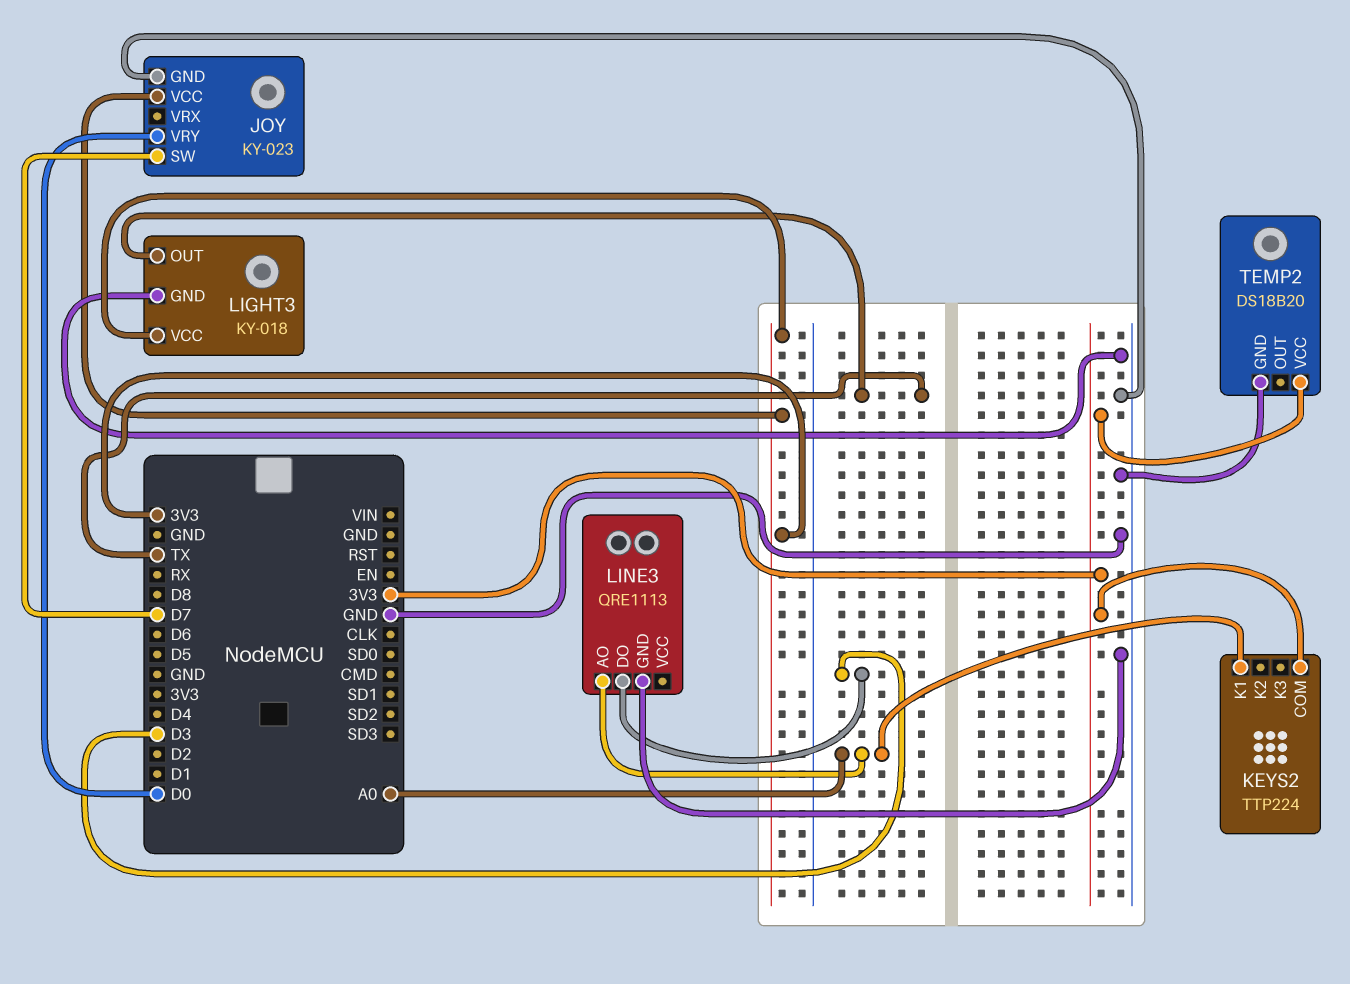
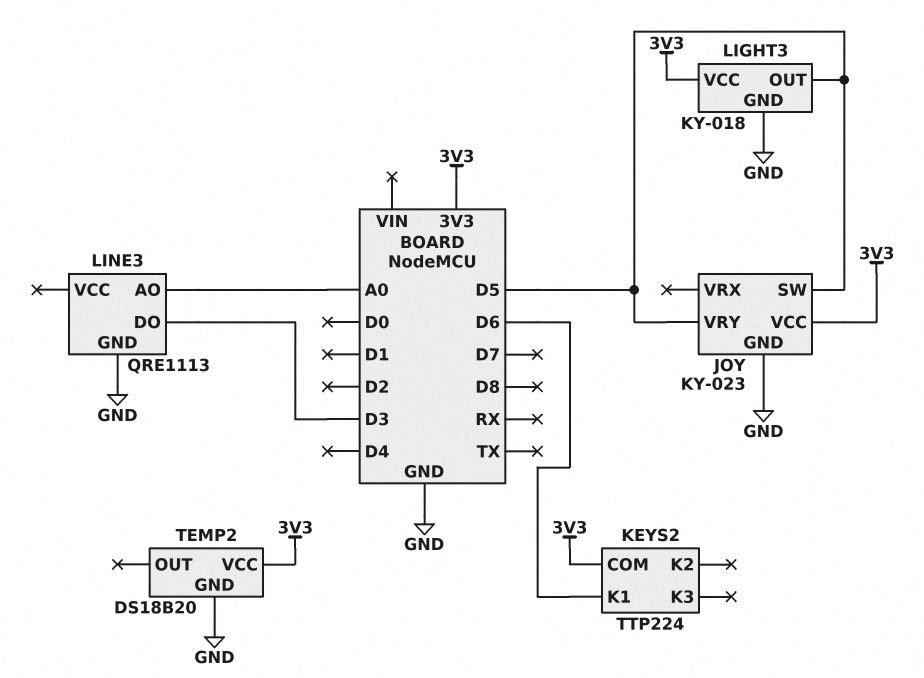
JOY pin SW: D7 -> D5
JOY pin VRY: D0 -> D5
KEYS2 pin K1: A0 -> D6
LIGHT3 pin OUT: TX -> D5

